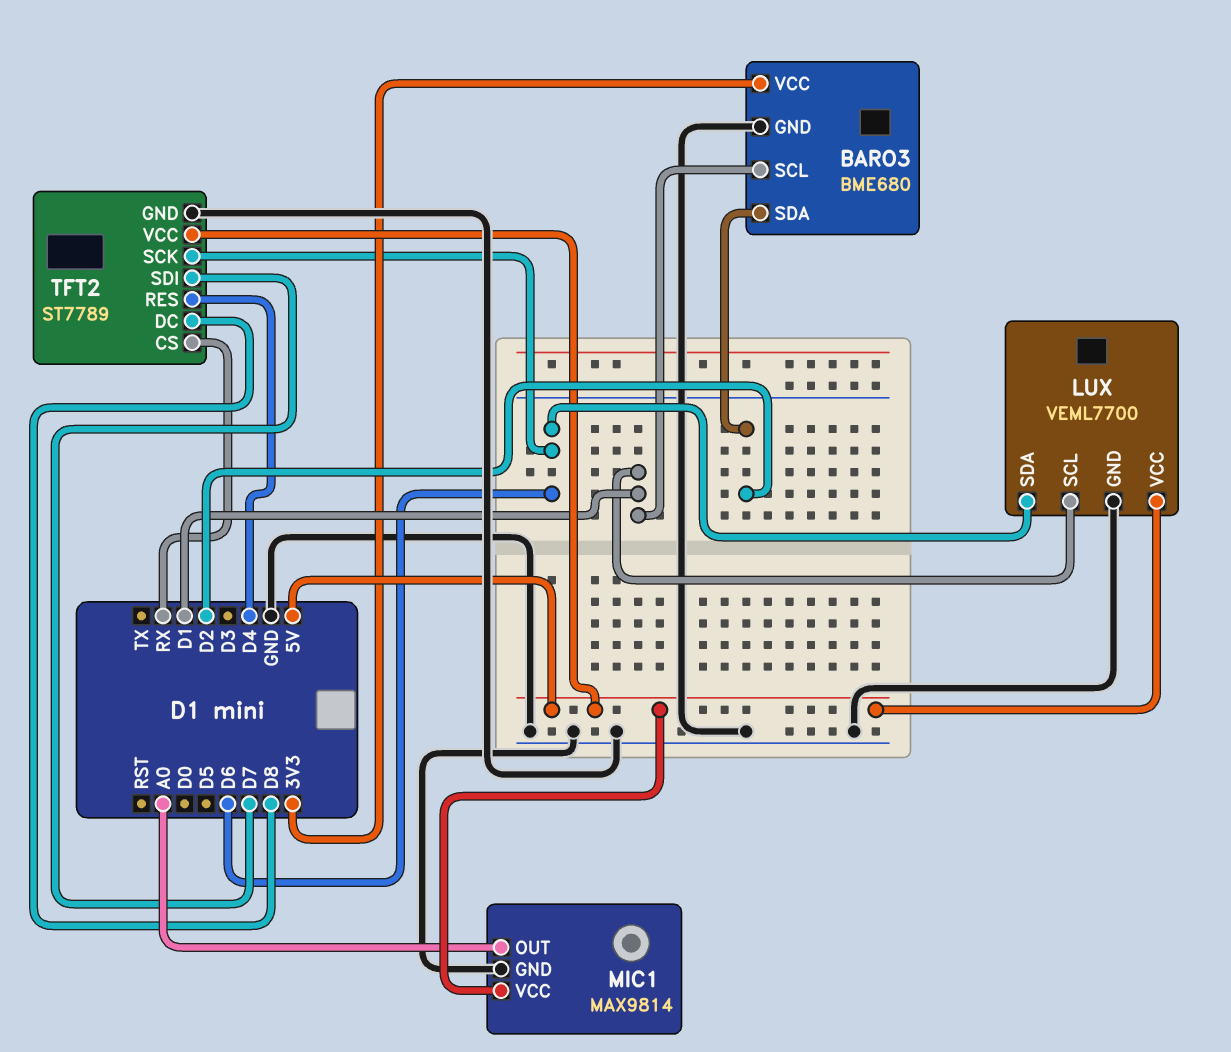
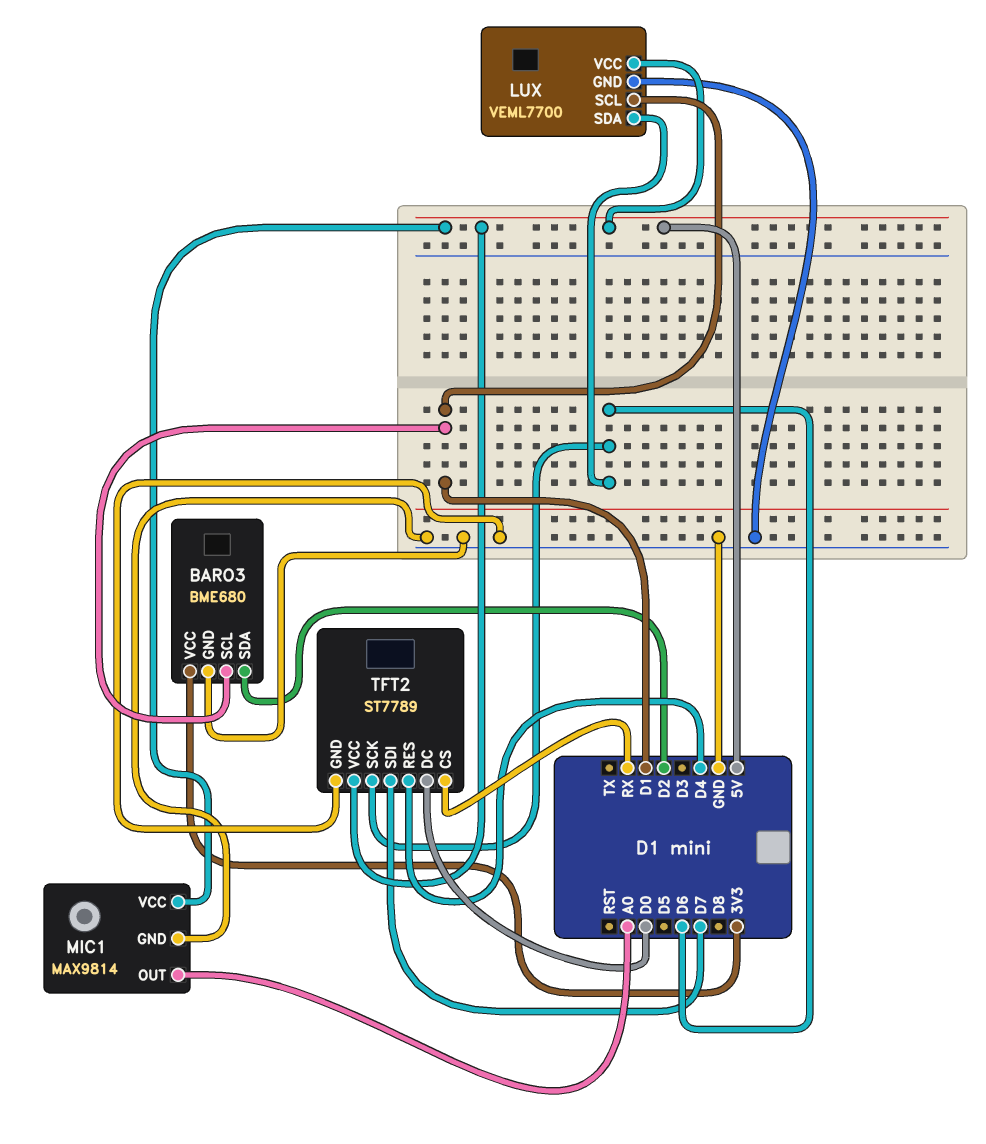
TFT2 pin DC: D8 -> D0

